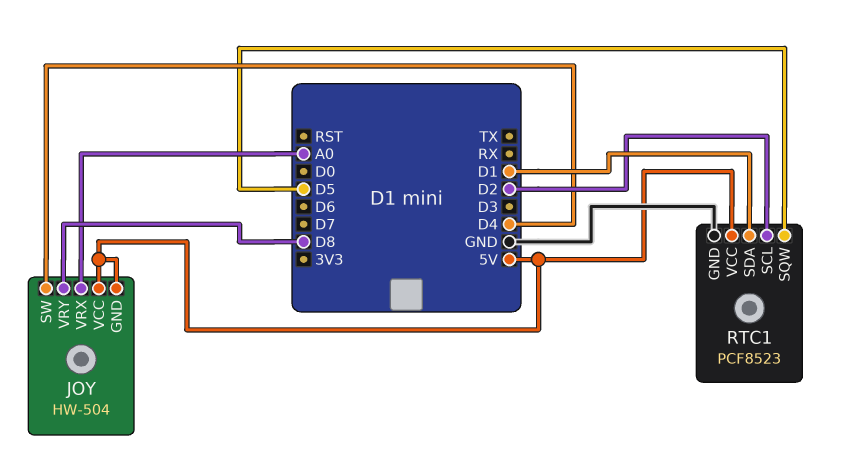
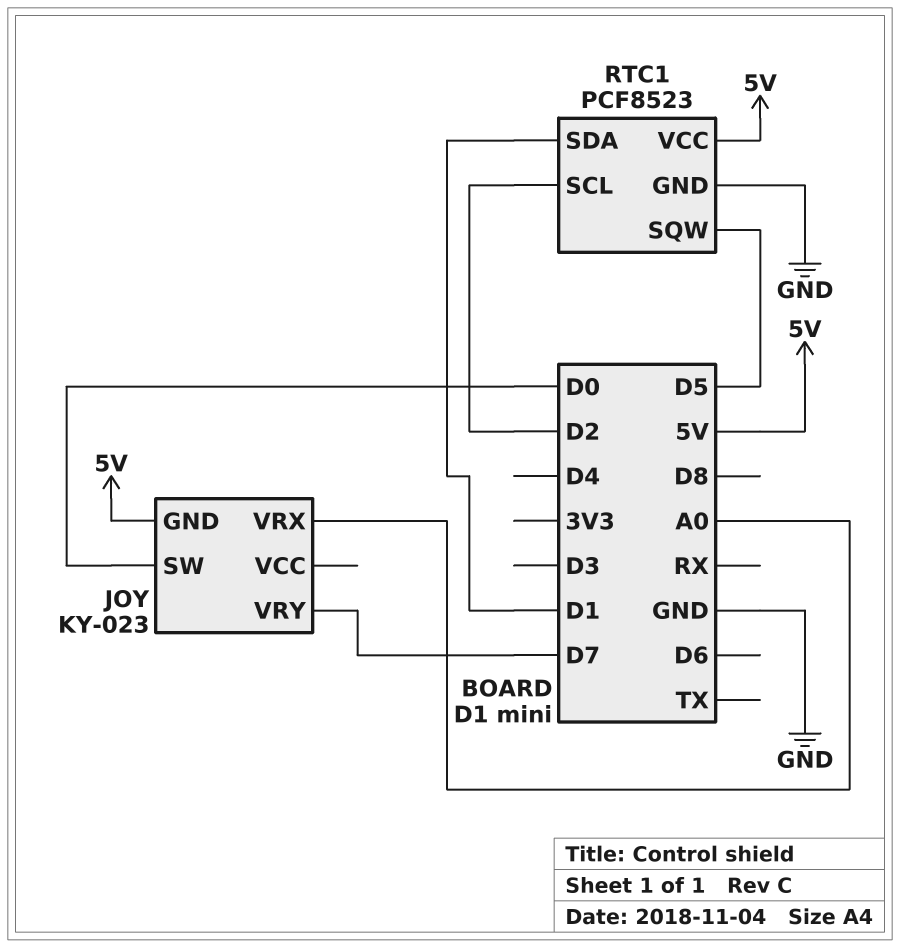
JOY: HW-504 -> KY-023
JOY pin SW: D4 -> D0
JOY pin VCC: 5V -> none
JOY pin VRY: D8 -> D7

